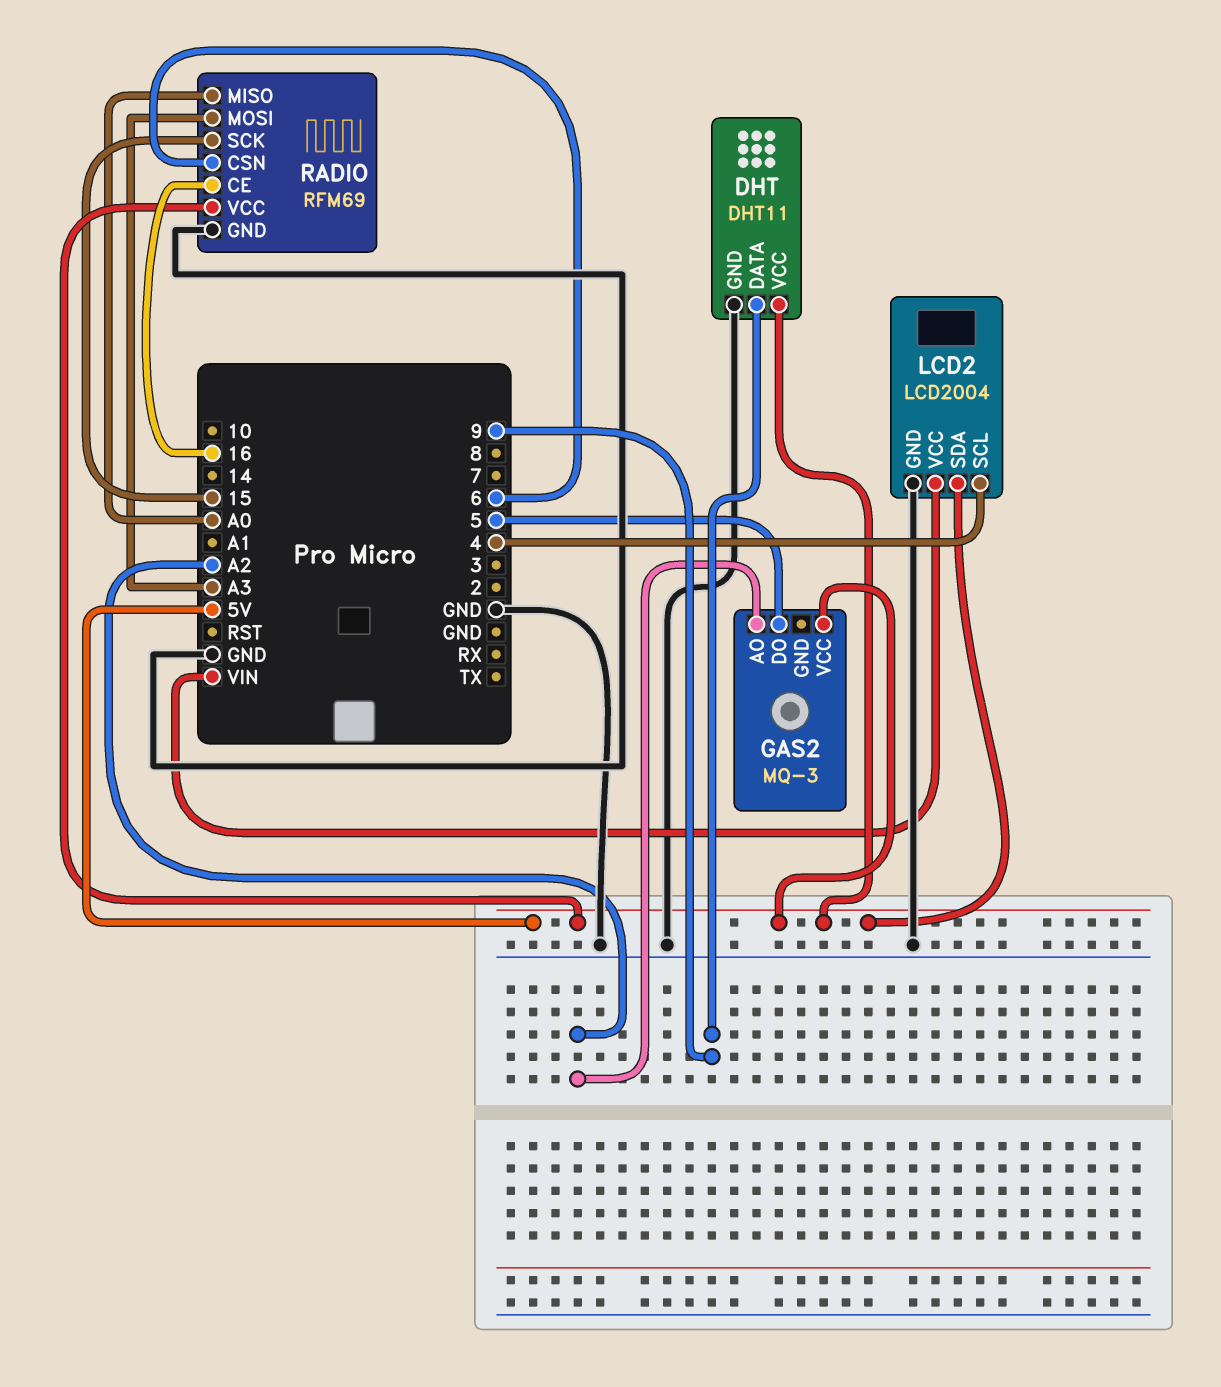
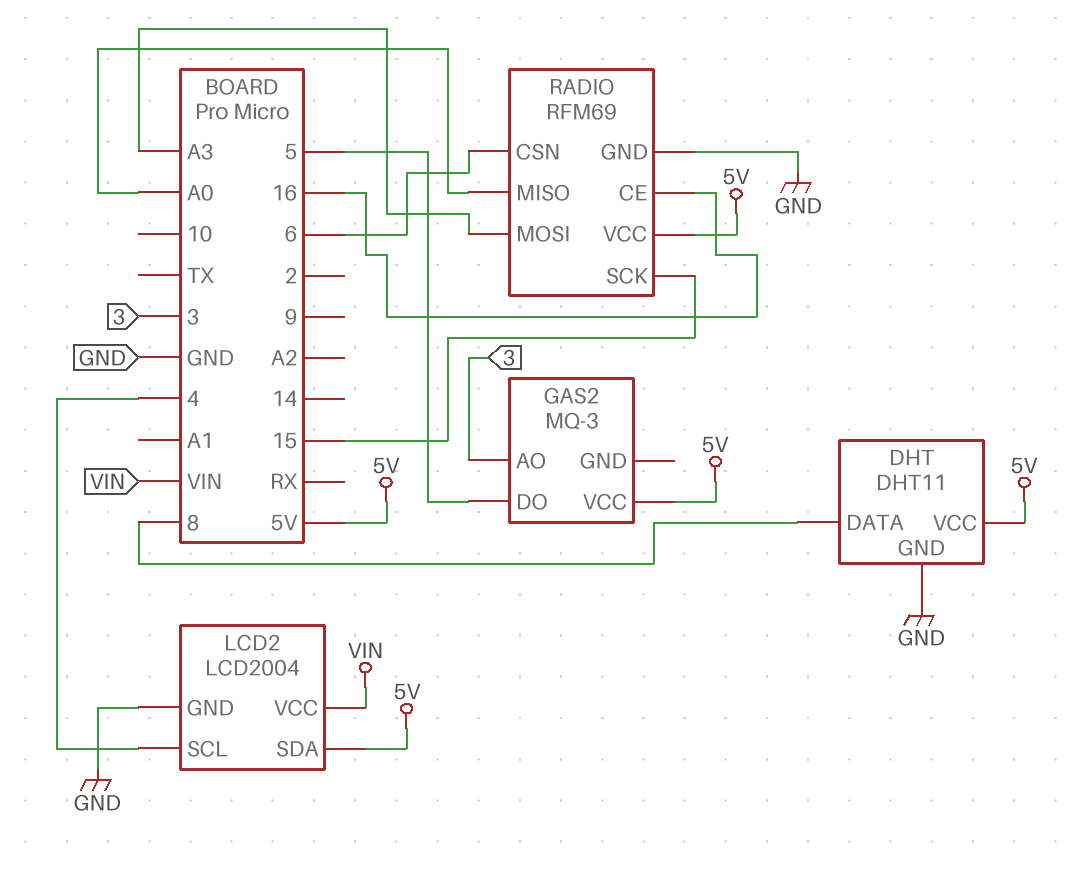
DHT pin DATA: 9 -> 8
GAS2 pin AO: A2 -> 3

